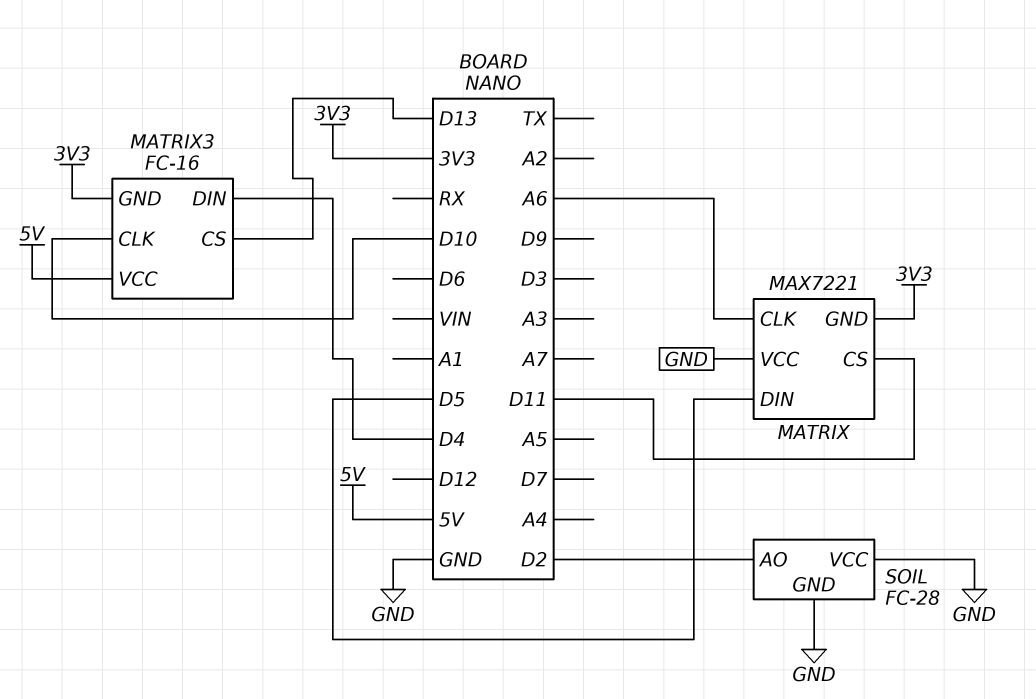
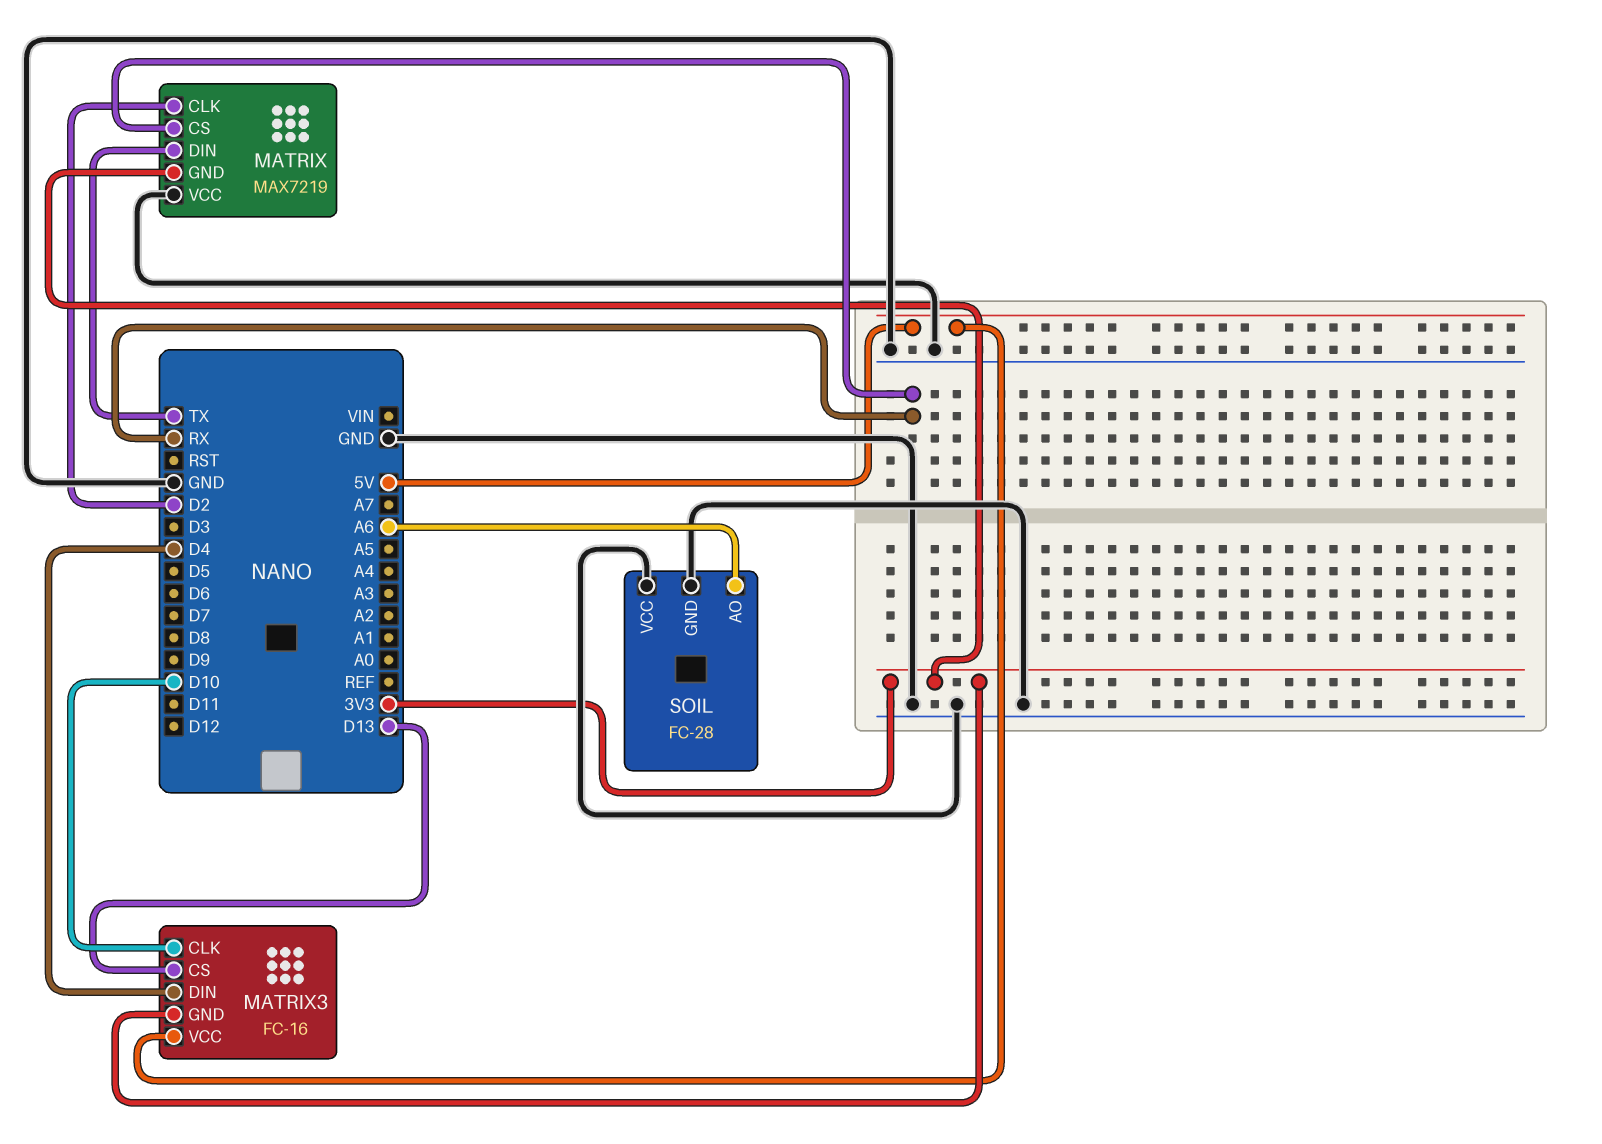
MATRIX: MAX7221 -> MAX7219
MATRIX pin CLK: A6 -> D2
MATRIX pin CS: D11 -> RX
MATRIX pin DIN: D5 -> TX
SOIL pin AO: D2 -> A6

